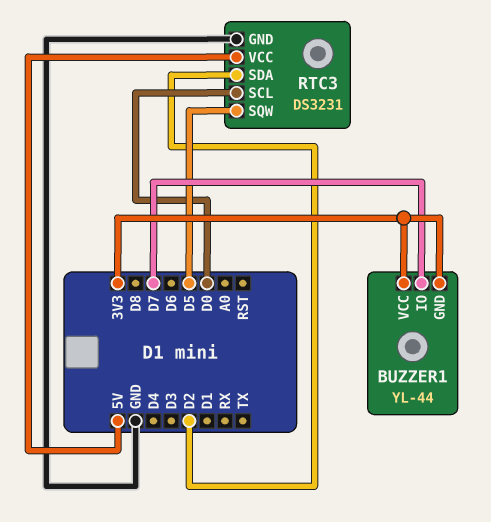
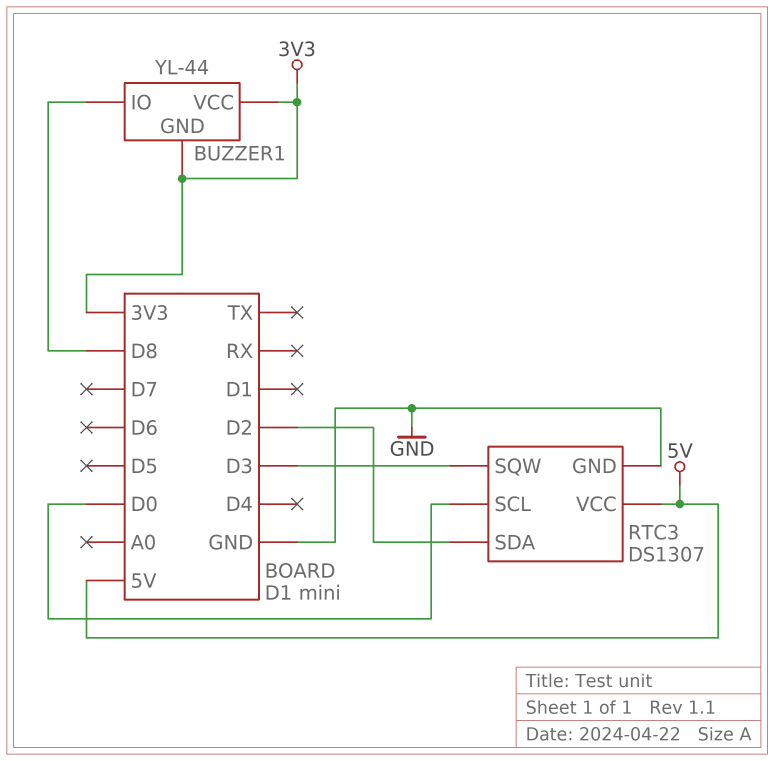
BUZZER1 pin IO: D7 -> D8
RTC3: DS3231 -> DS1307
RTC3 pin SQW: D5 -> D3

